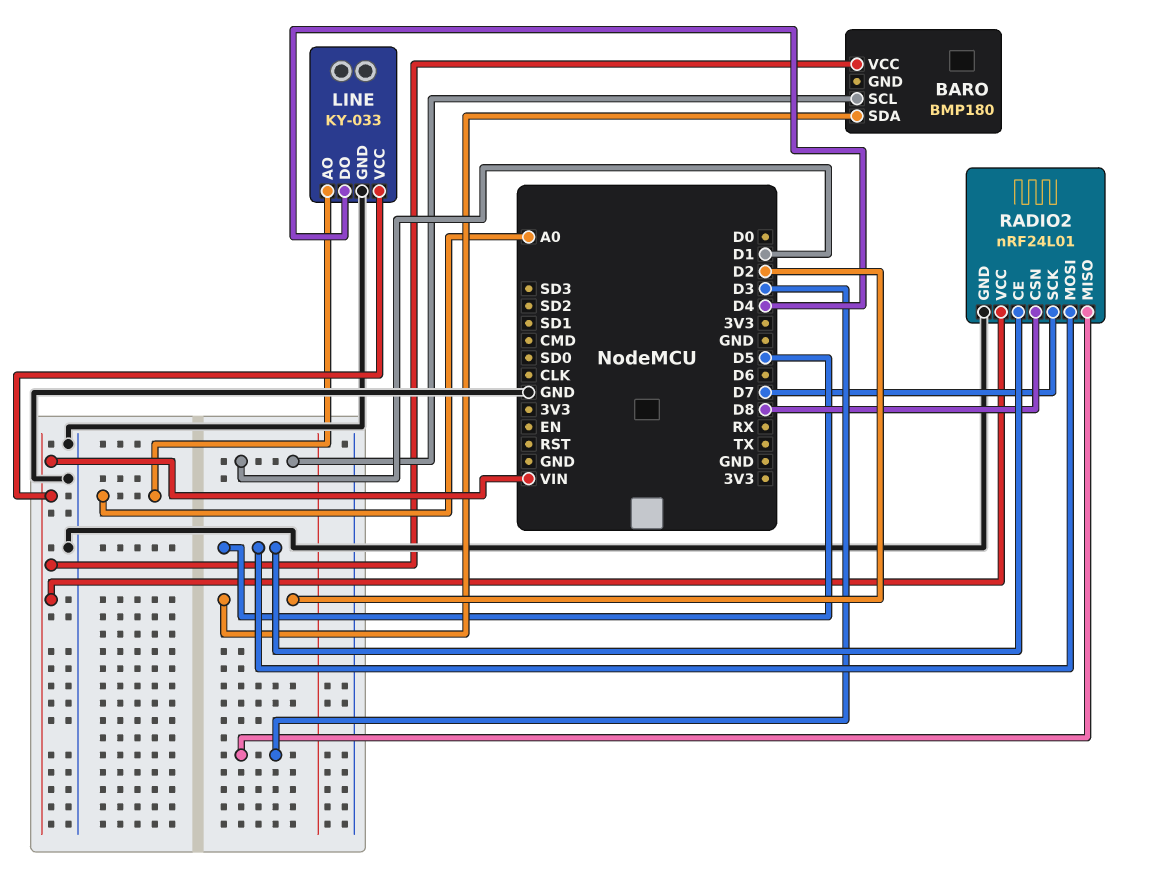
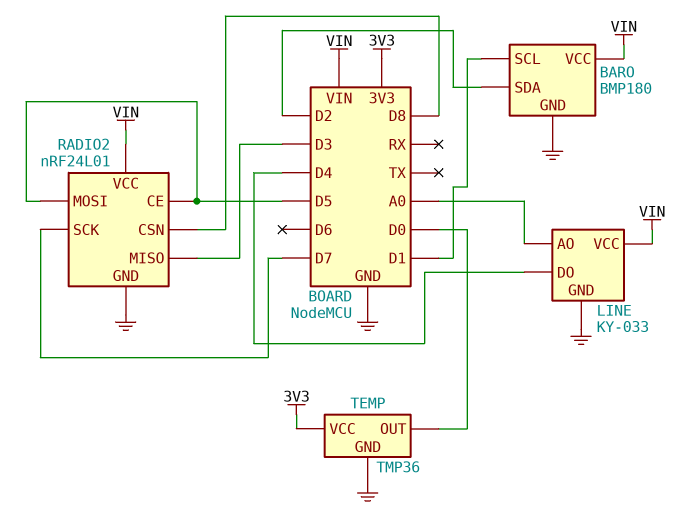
BARO pin GND: none -> GND
TEMP: none -> TMP36
TEMP pin GND: none -> GND
TEMP pin OUT: none -> D0
TEMP pin VCC: none -> 3V3

